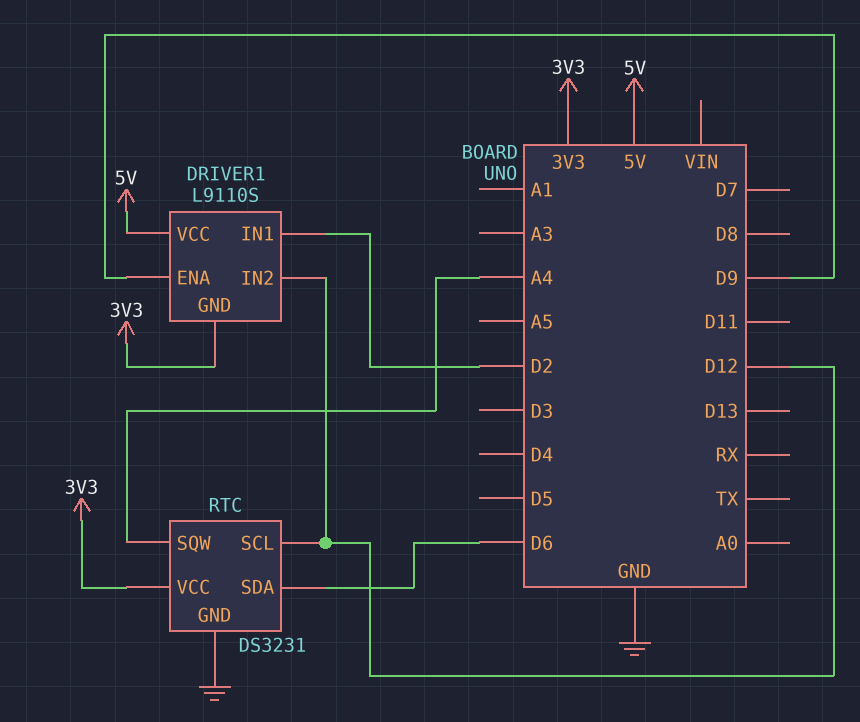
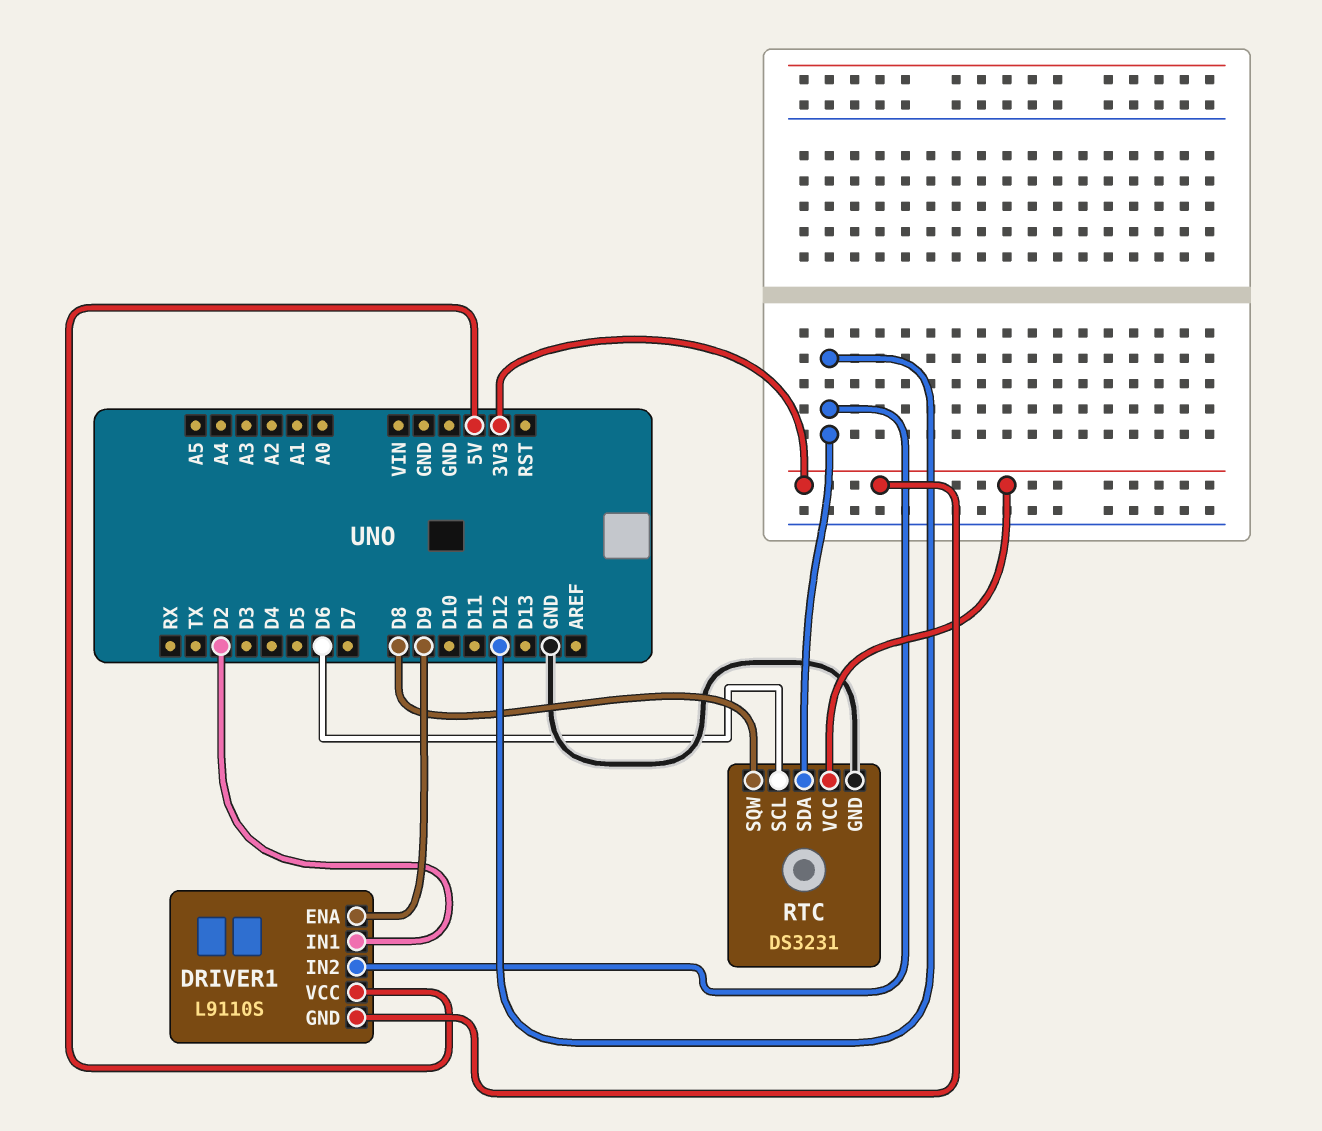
RTC pin SCL: D12 -> D6
RTC pin SDA: D6 -> D12
RTC pin SQW: A4 -> D8

